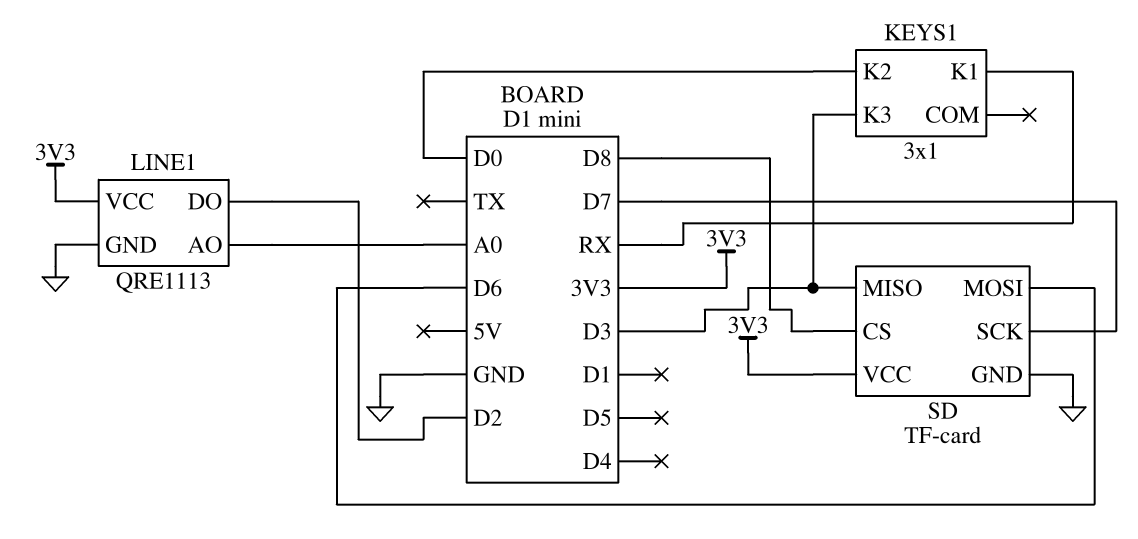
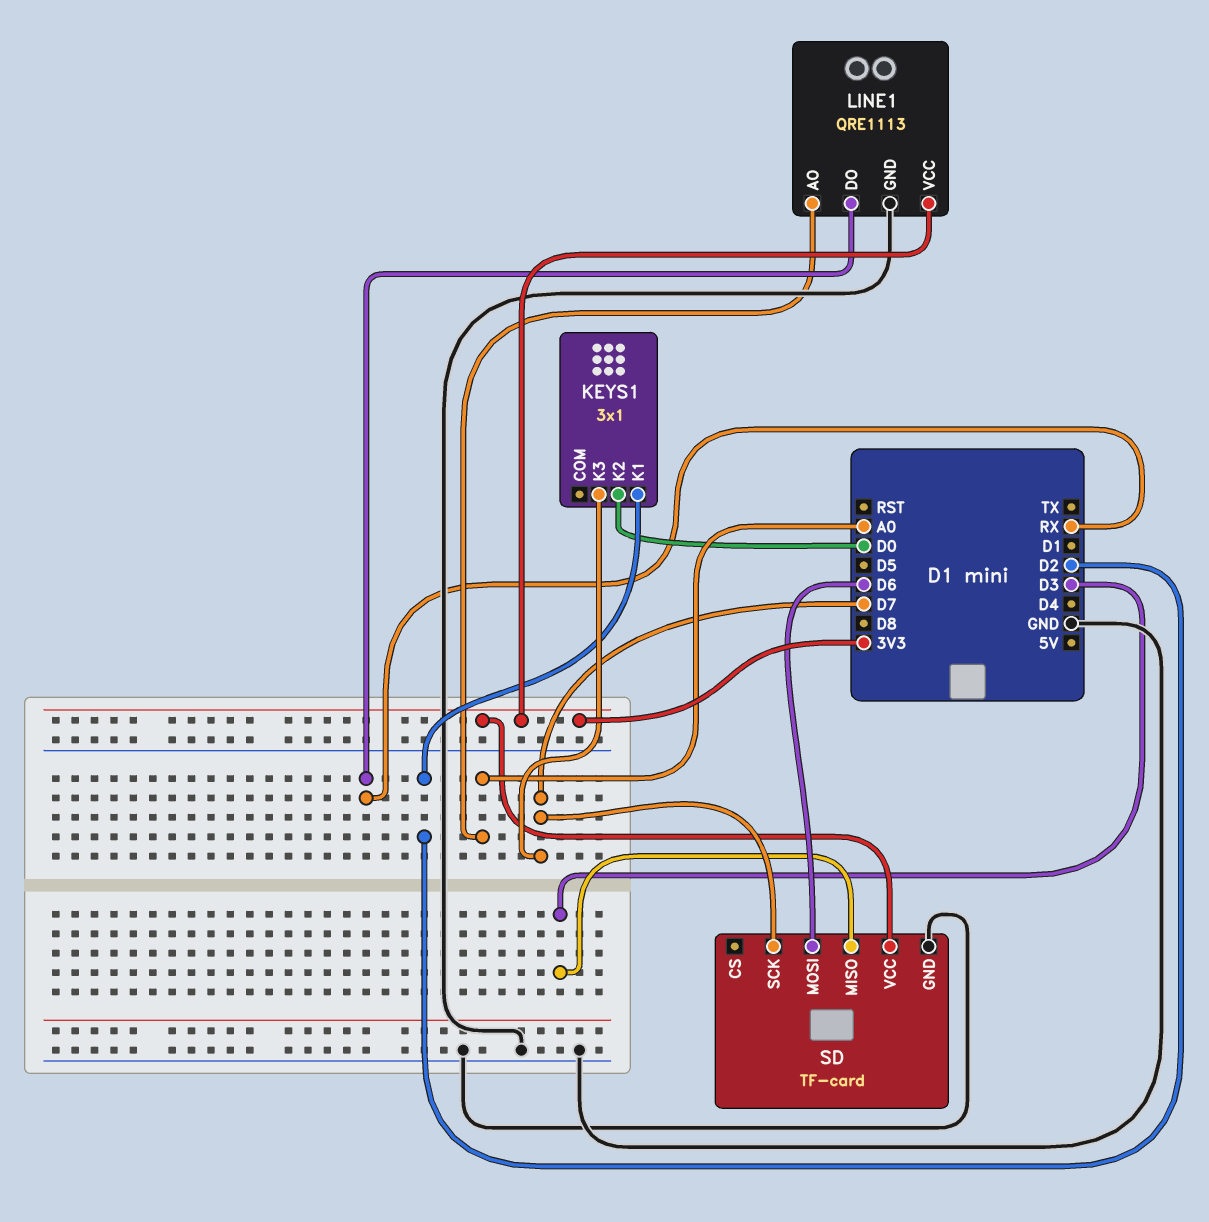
KEYS1 pin K1: RX -> D2
KEYS1 pin K3: D3 -> D7
LINE1 pin DO: D2 -> RX
SD pin CS: D8 -> none

